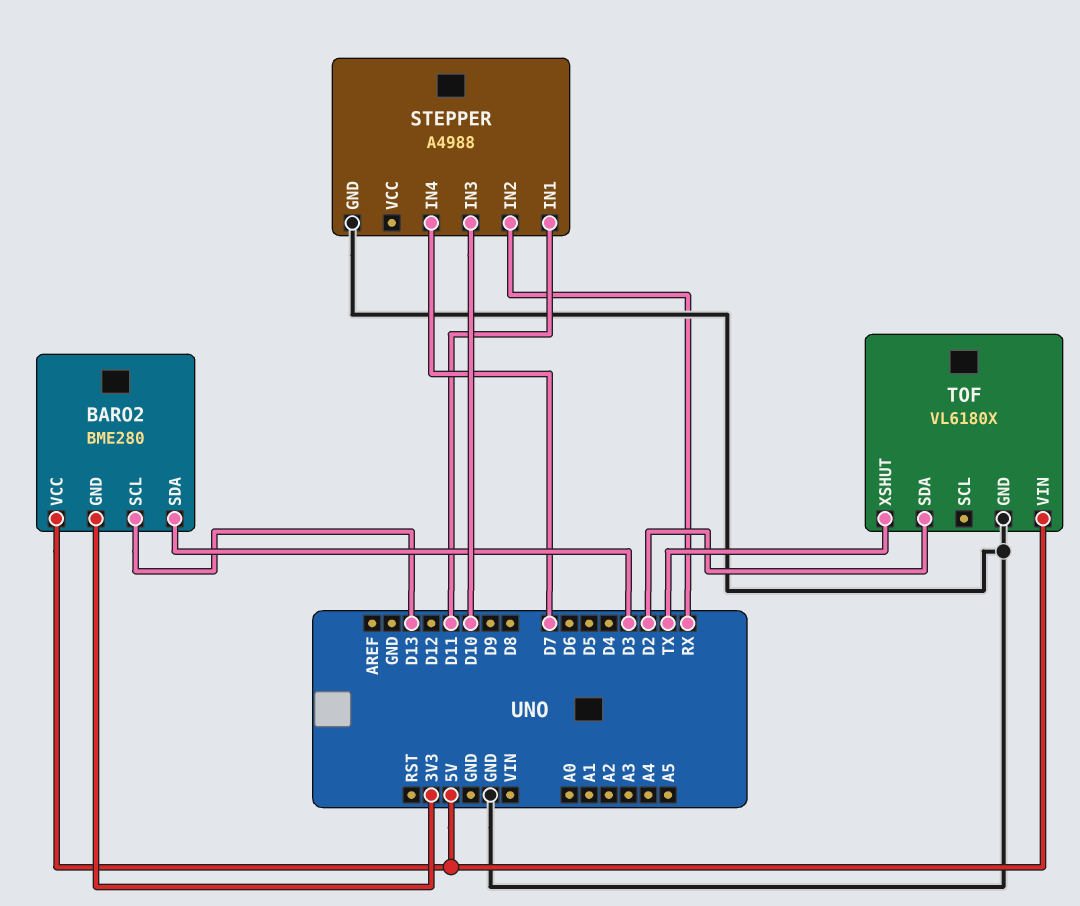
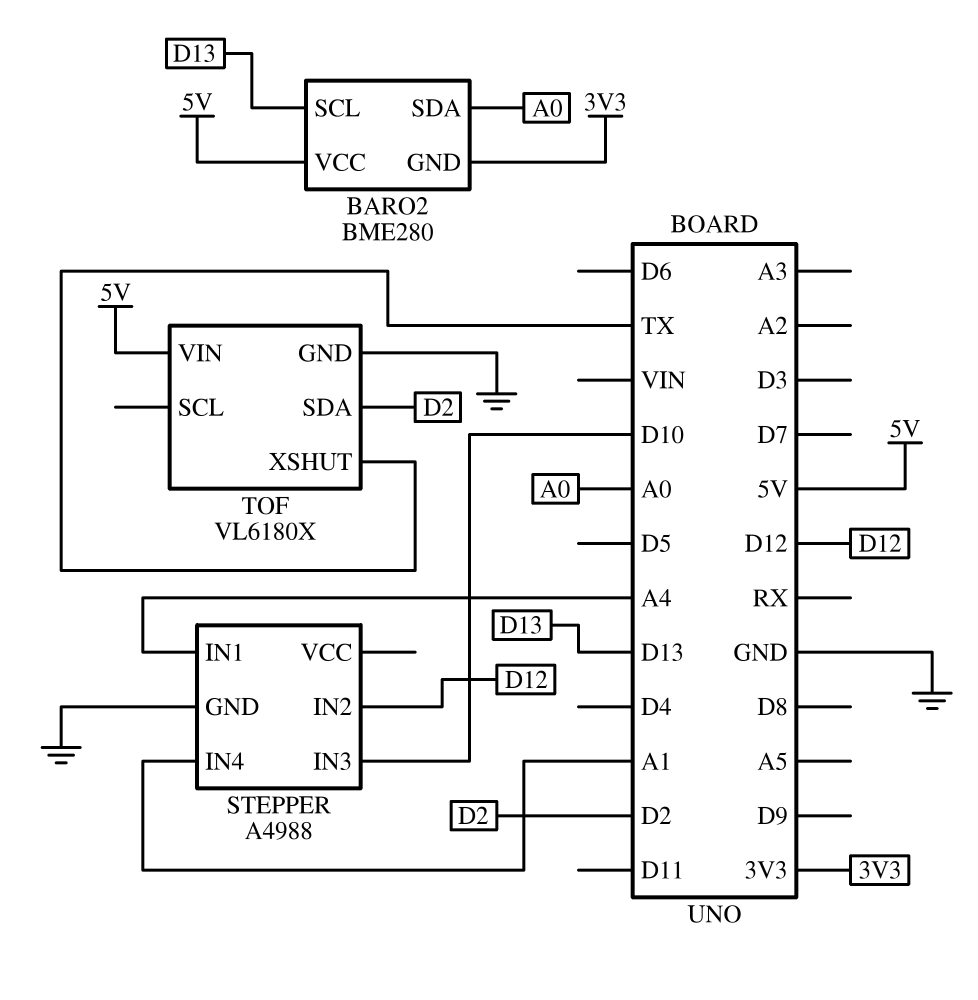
BARO2 pin SDA: D3 -> A0
STEPPER pin IN1: D11 -> A4
STEPPER pin IN2: RX -> D12
STEPPER pin IN4: D7 -> A1

